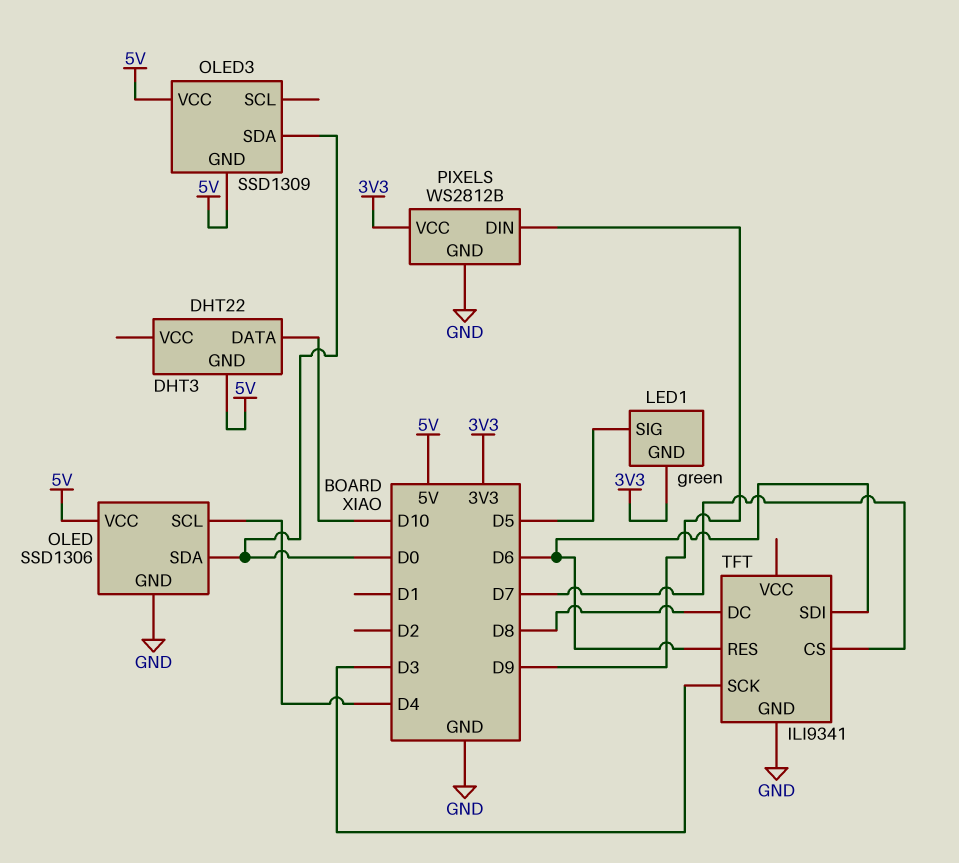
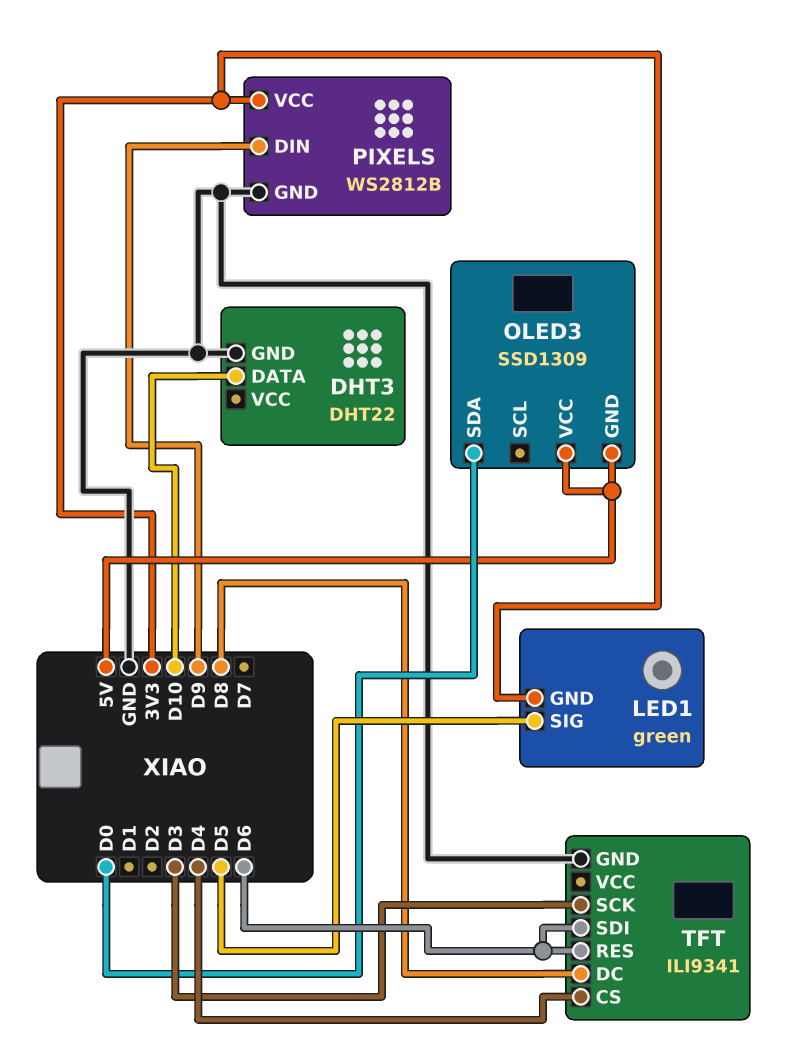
DHT3 pin GND: 5V -> GND
OLED: SSD1306 -> none
OLED pin GND: GND -> none
OLED pin SCL: D4 -> none
OLED pin SDA: D0 -> none
OLED pin VCC: 5V -> none
TFT pin CS: D7 -> D4

